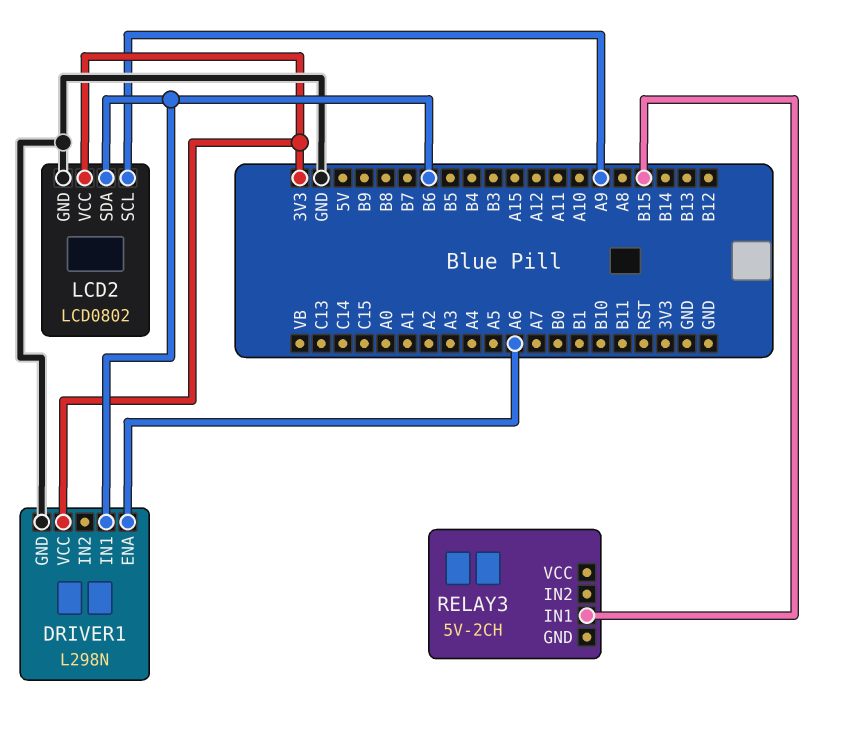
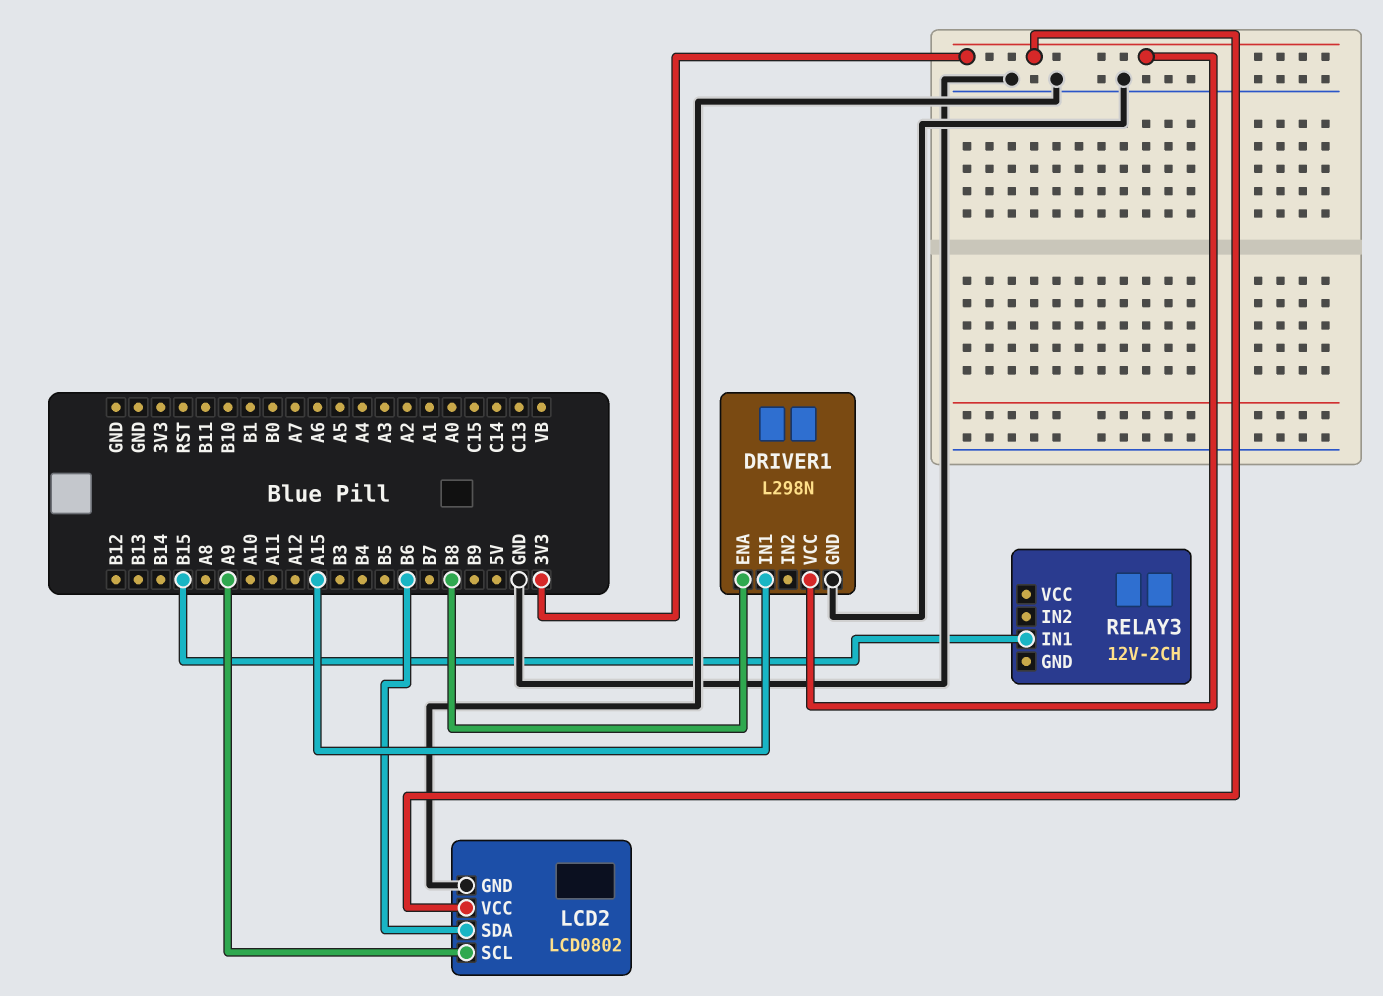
DRIVER1 pin ENA: A6 -> B8
DRIVER1 pin IN1: B6 -> A15
RELAY3: 5V-2CH -> 12V-2CH

